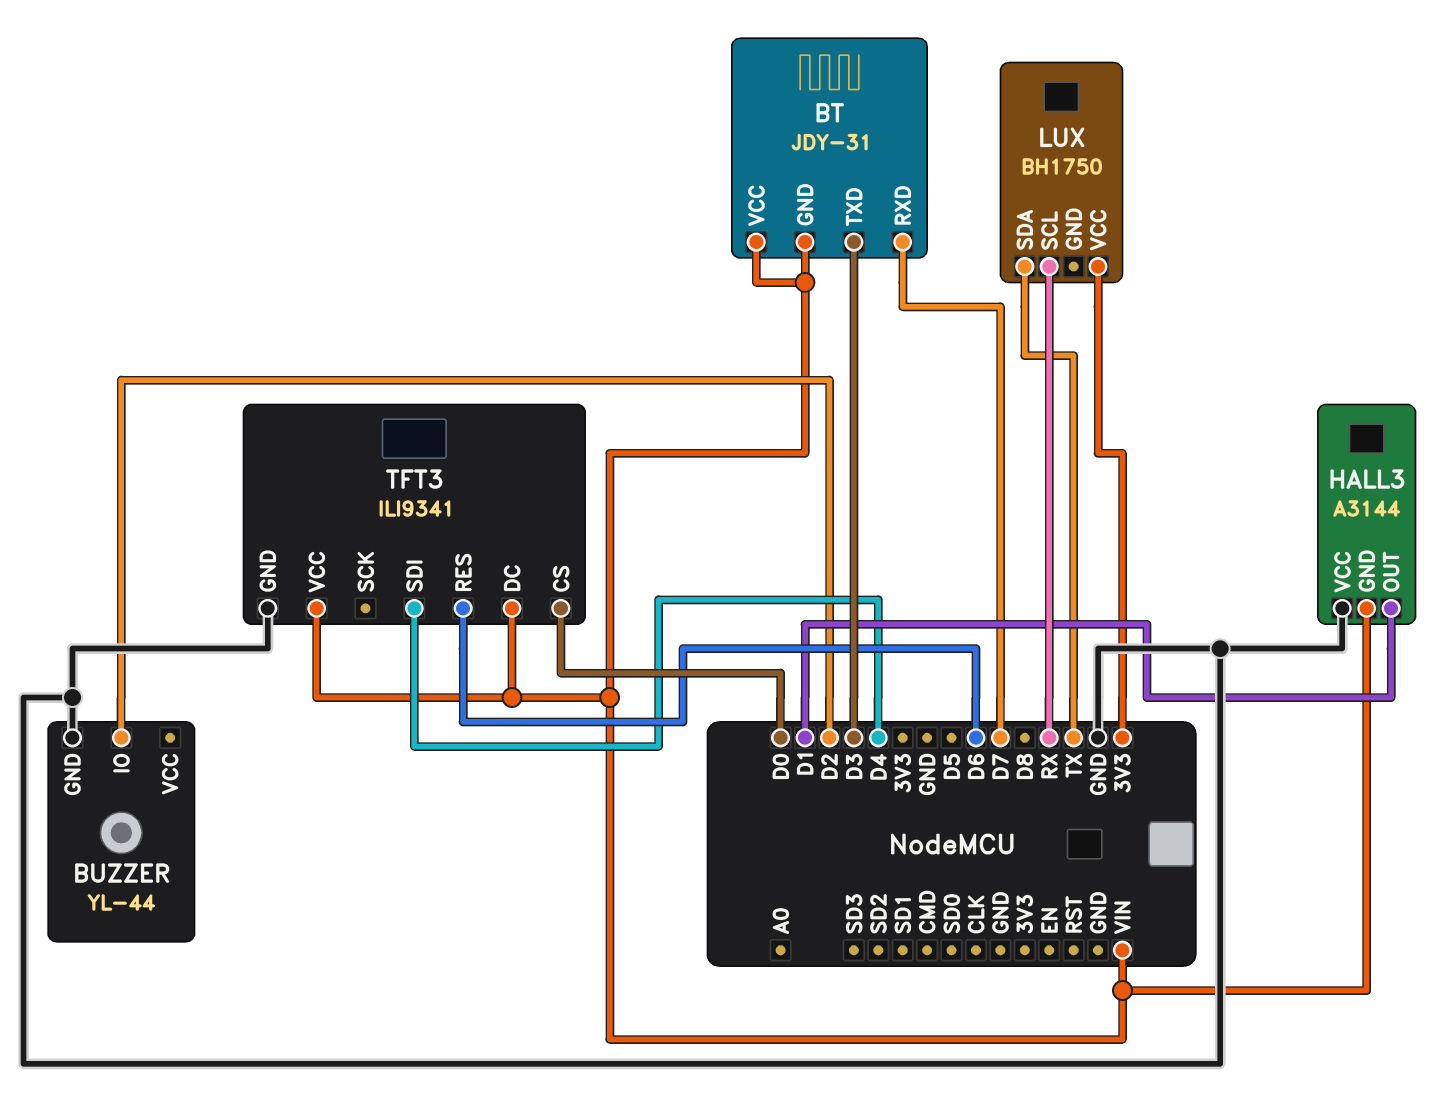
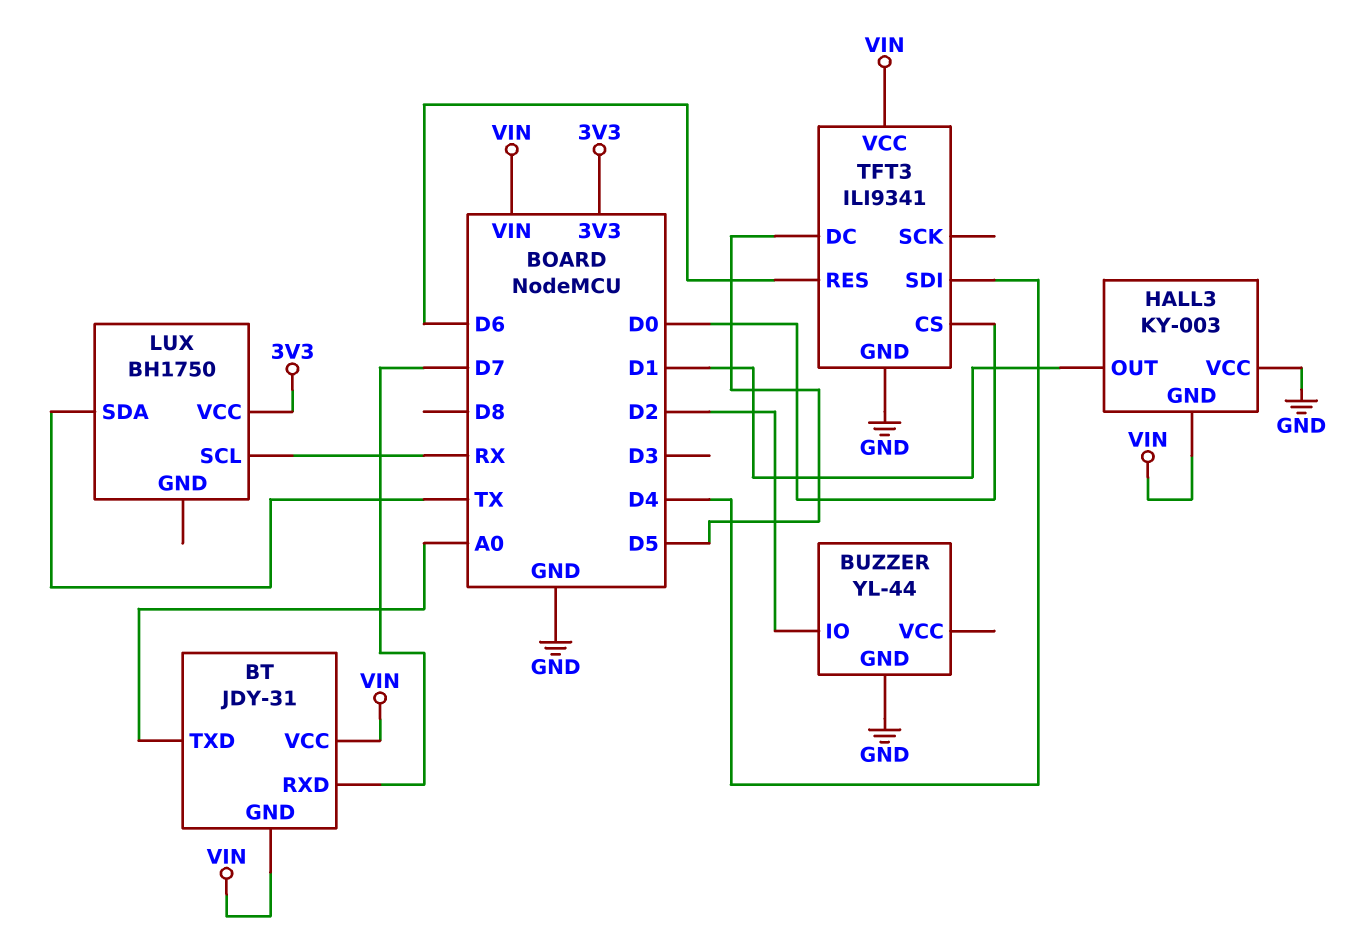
BT pin TXD: D3 -> A0
HALL3: A3144 -> KY-003
TFT3 pin DC: VIN -> D5

